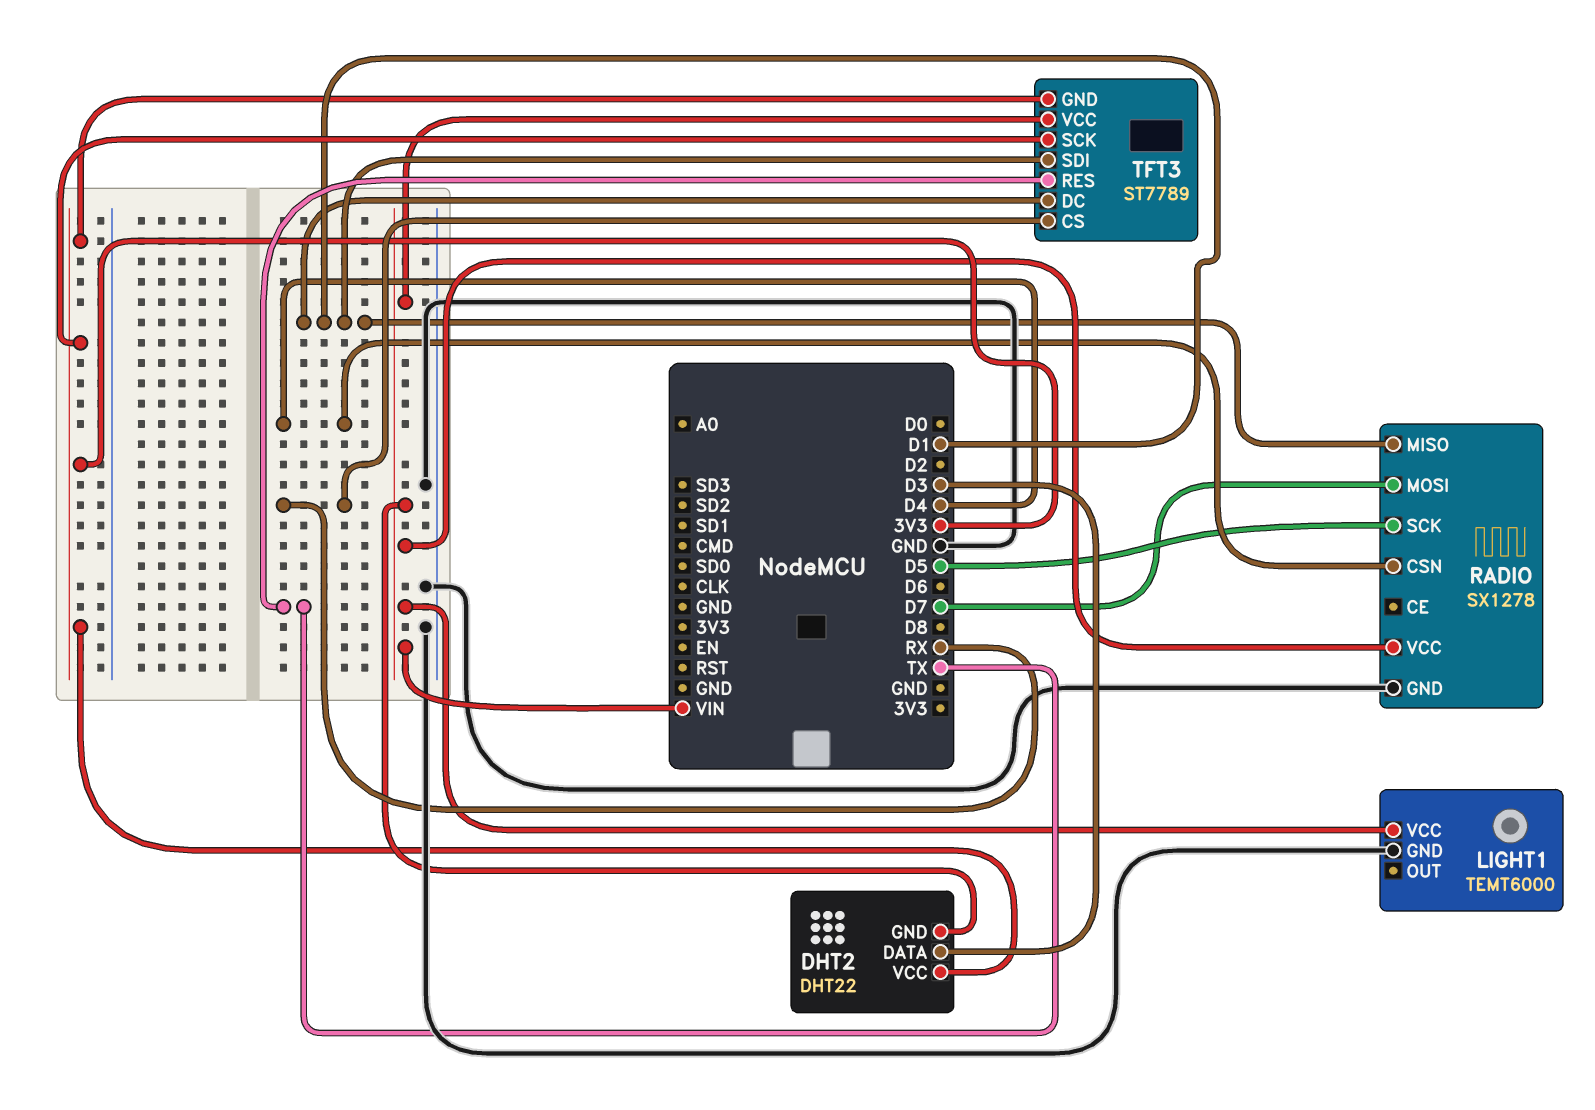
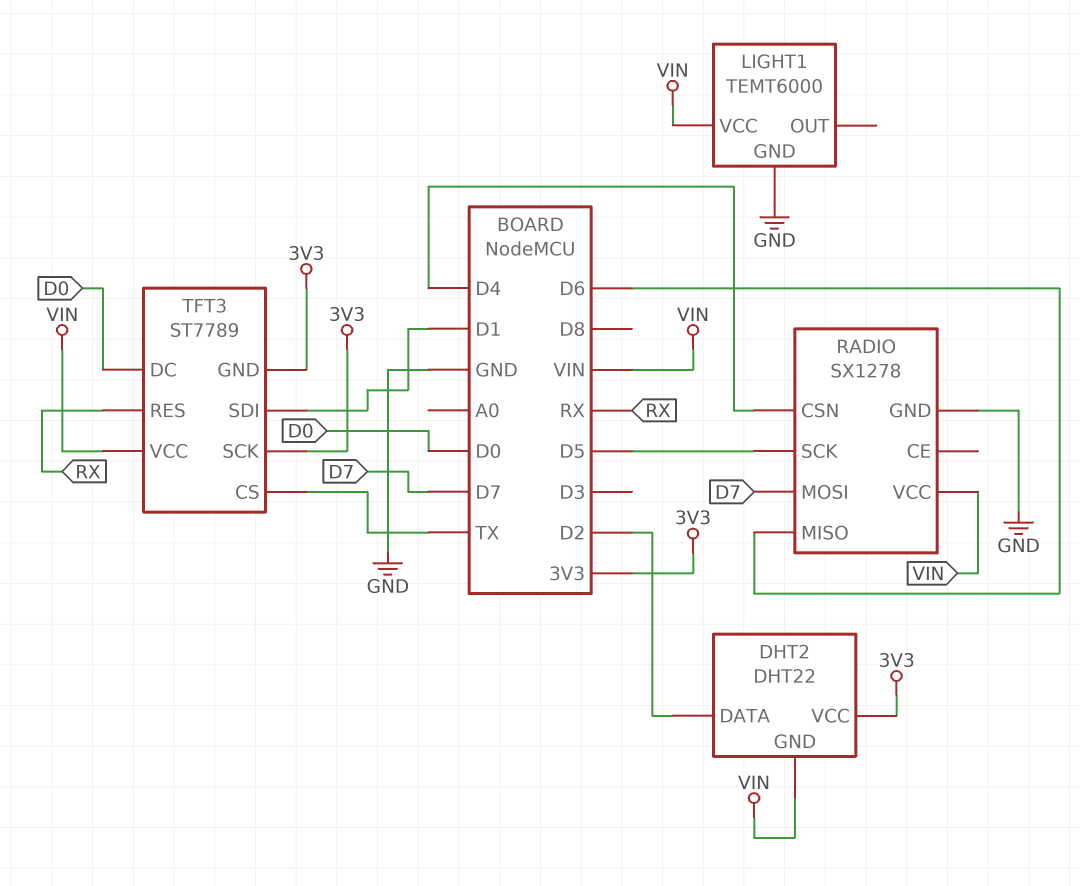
DHT2 pin DATA: D3 -> D2
RADIO pin MISO: D1 -> D6
TFT3 pin CS: RX -> TX
TFT3 pin DC: D1 -> D0
TFT3 pin RES: TX -> RX

